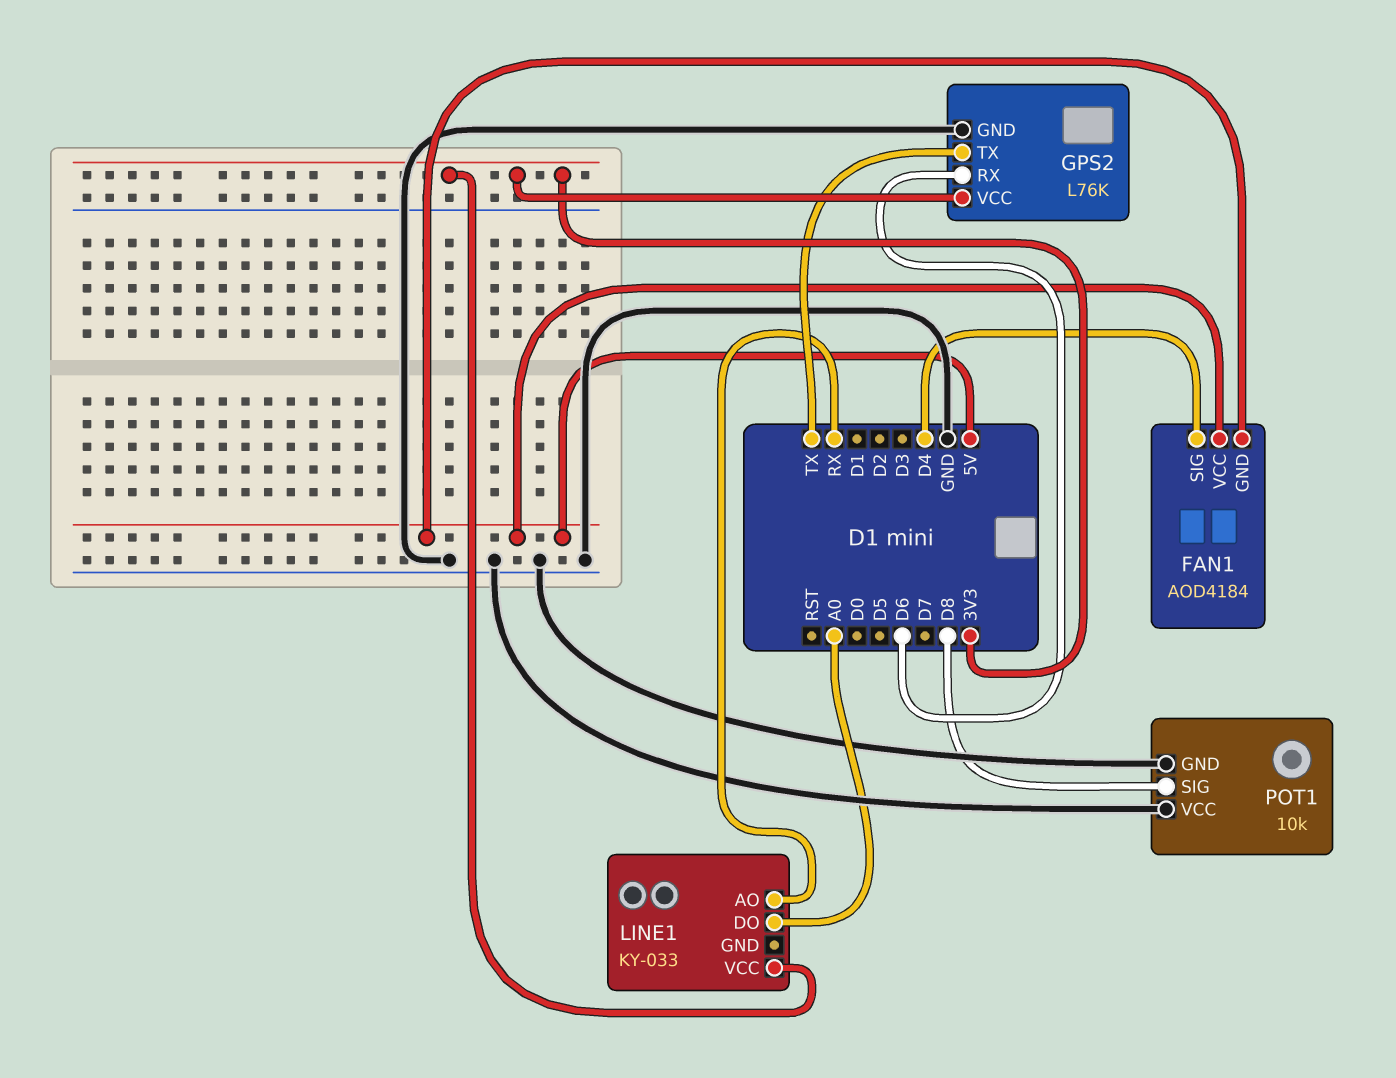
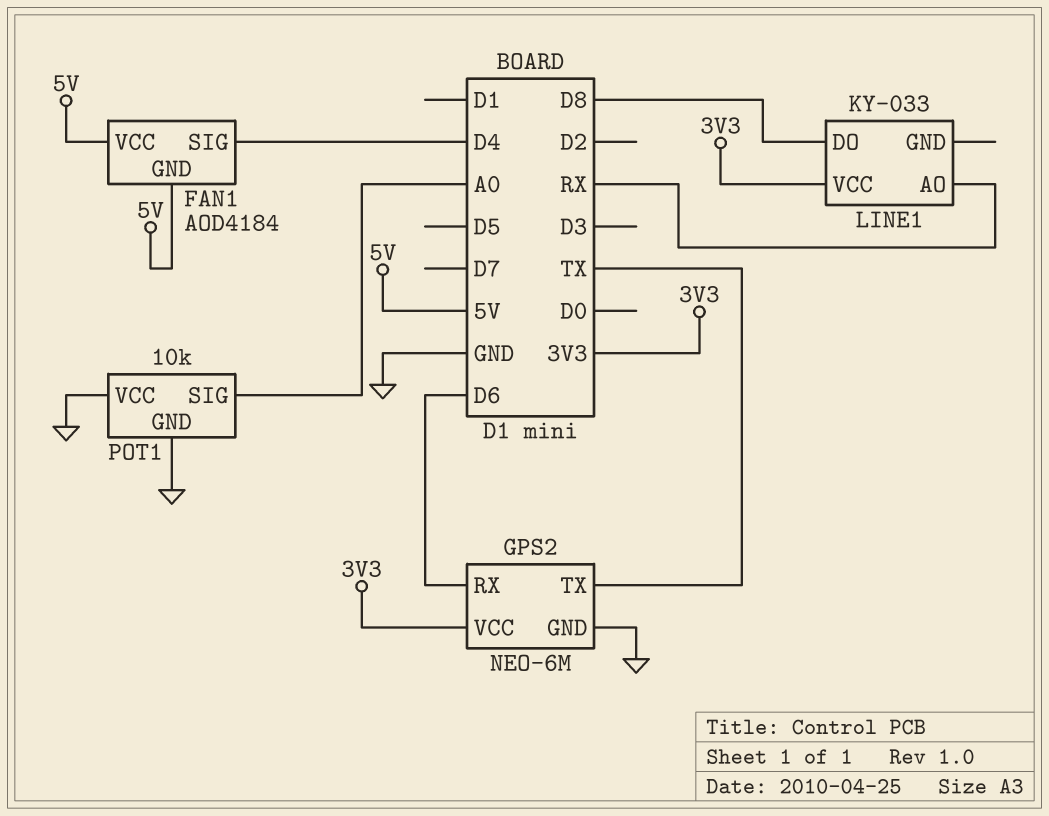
GPS2: L76K -> NEO-6M
LINE1 pin DO: A0 -> D8
POT1 pin SIG: D8 -> A0

